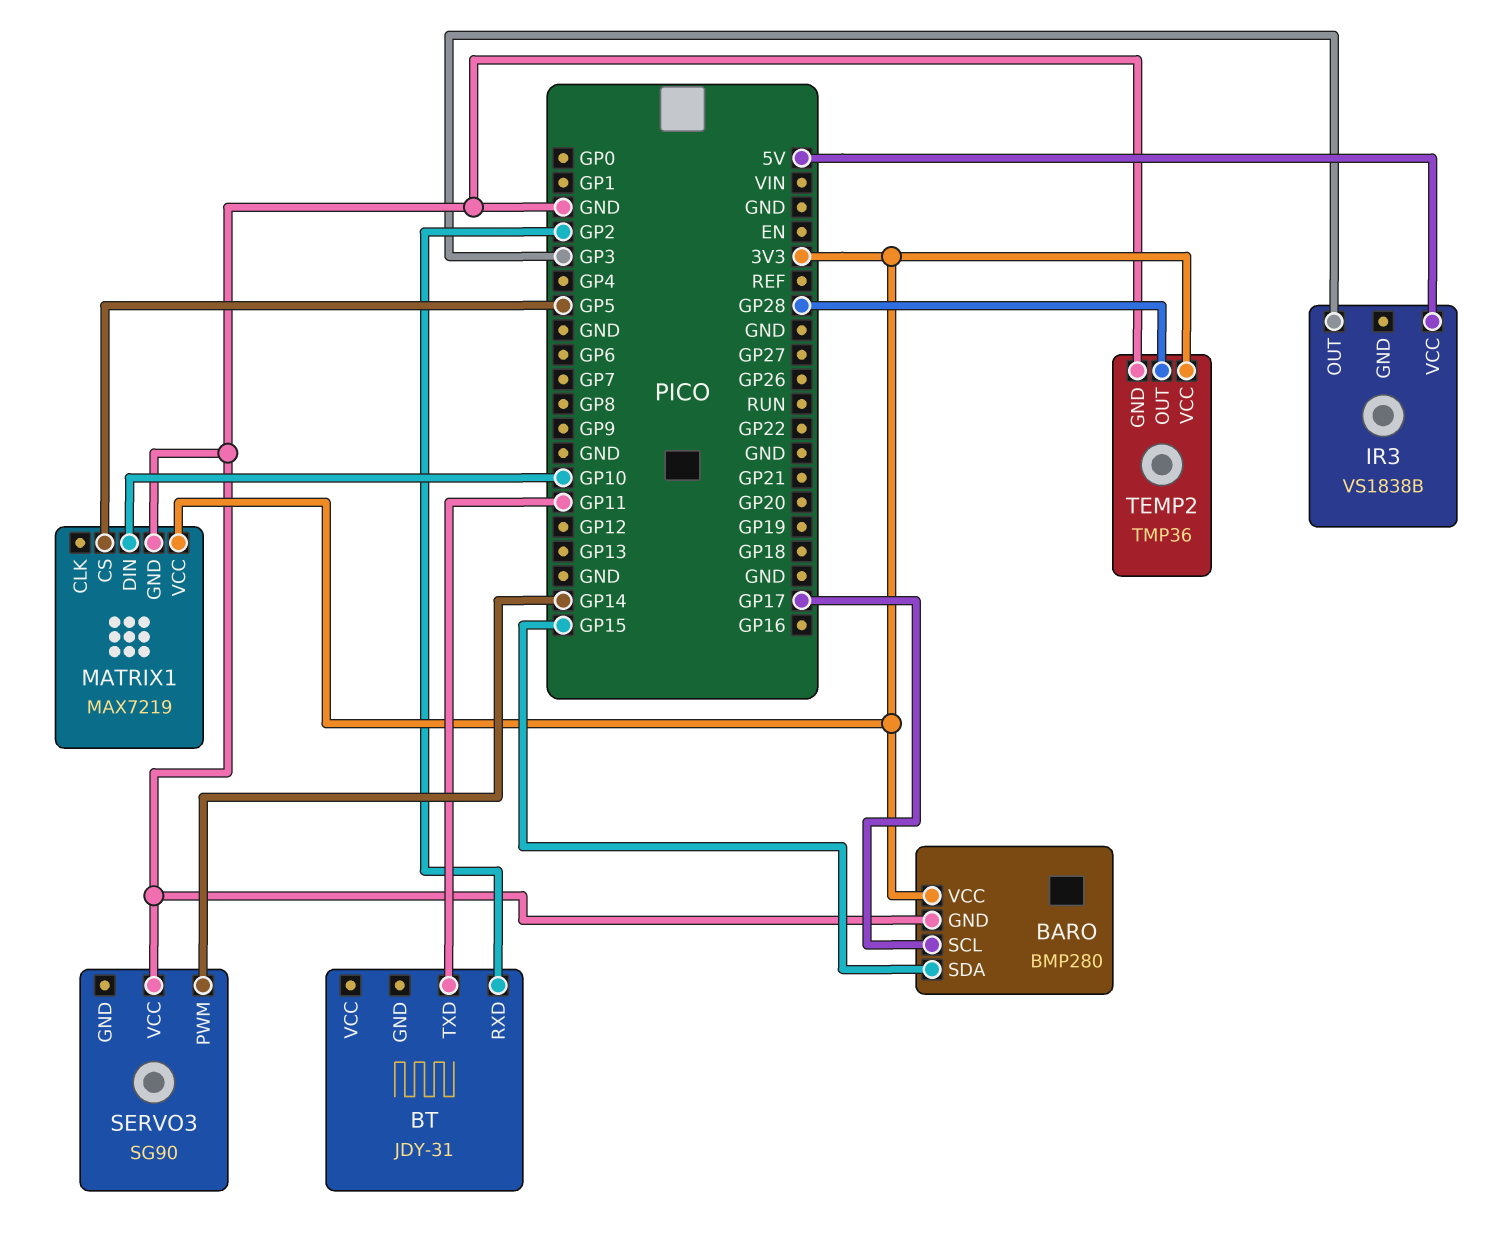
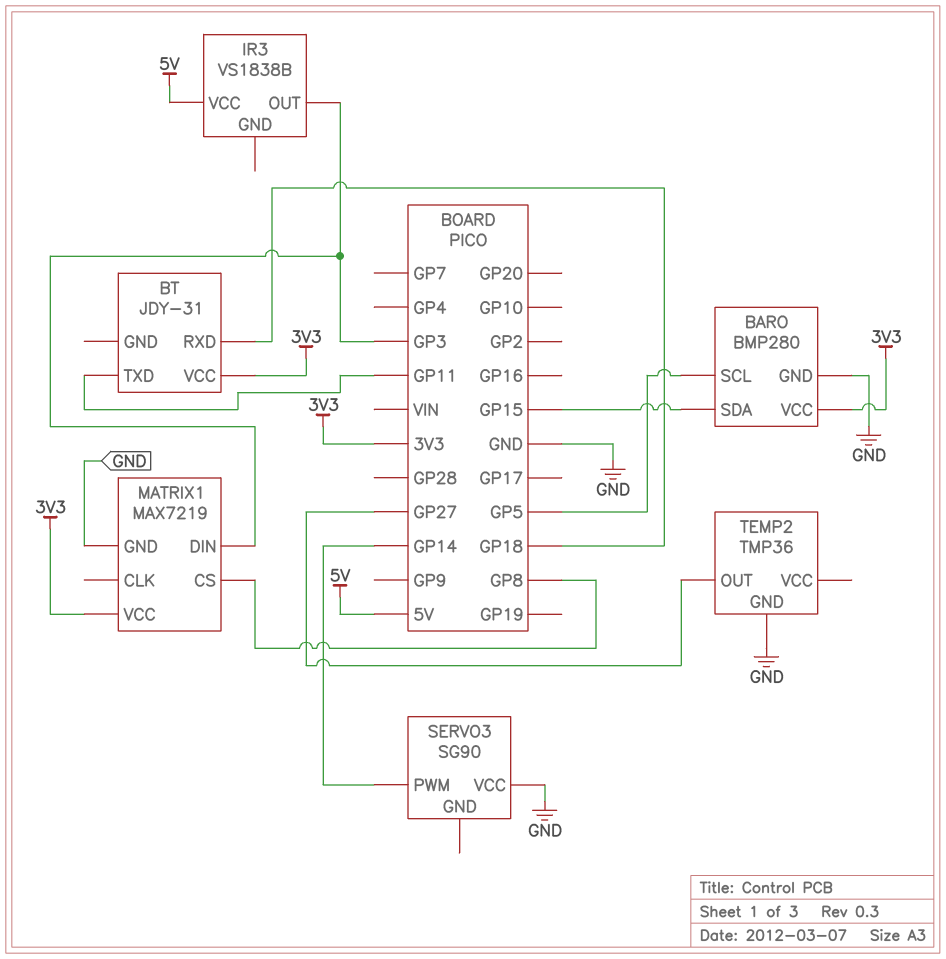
BARO pin SCL: GP17 -> GP5
BT pin RXD: GP2 -> GP18
BT pin VCC: none -> 3V3
MATRIX1 pin CS: GP5 -> GP8
MATRIX1 pin DIN: GP10 -> GP3
TEMP2 pin OUT: GP28 -> GP27
TEMP2 pin VCC: 3V3 -> none

